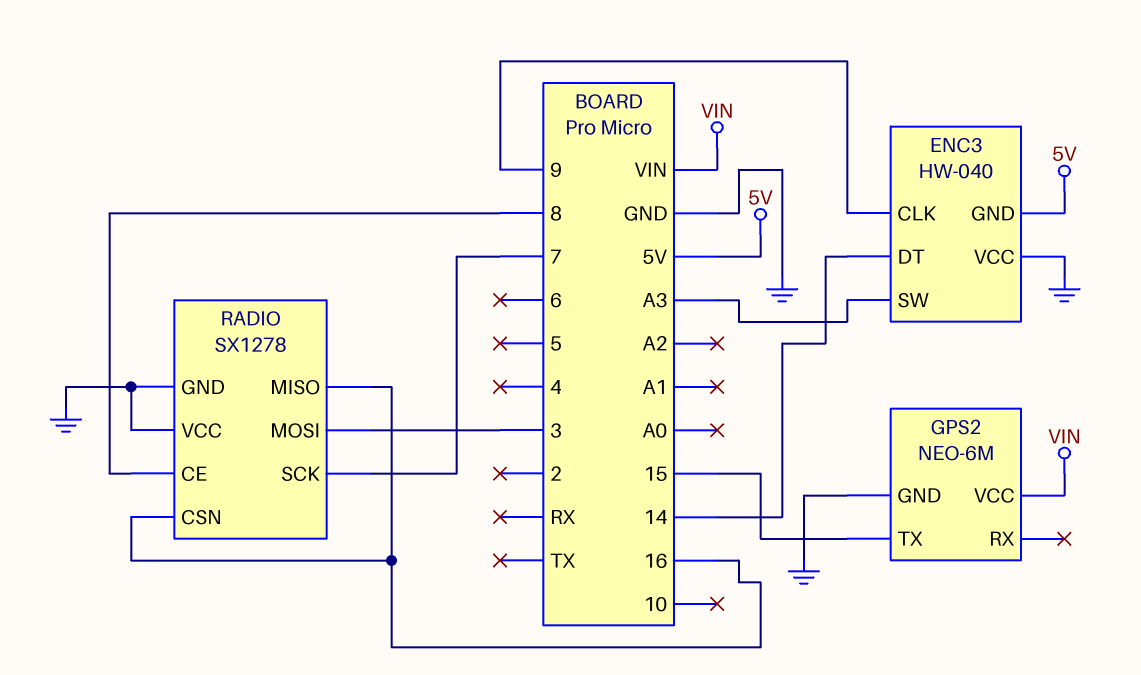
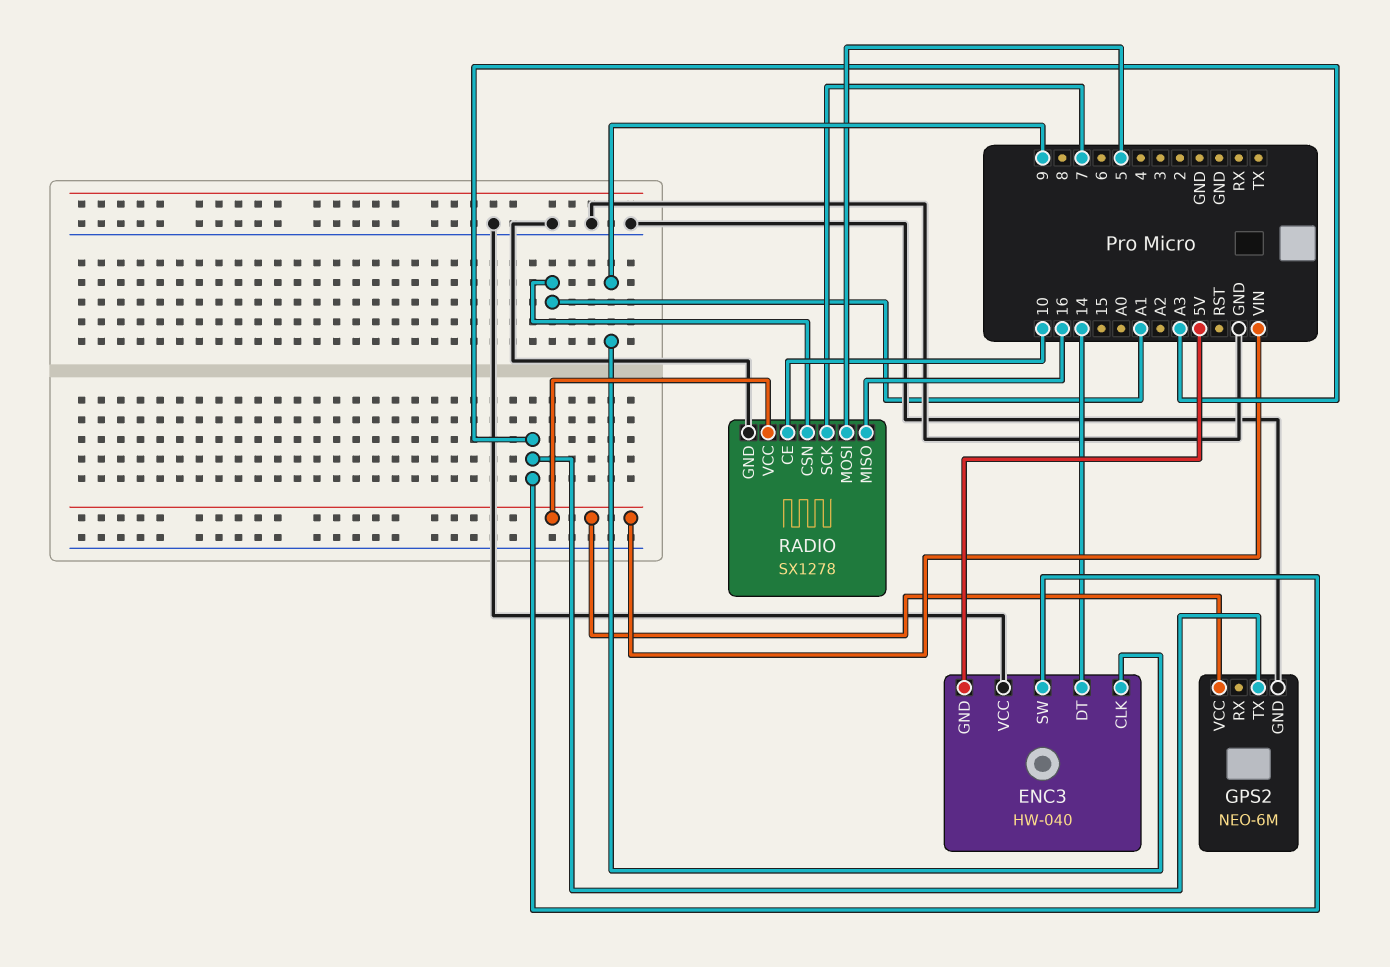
GPS2 pin TX: 15 -> A3
RADIO pin CE: 8 -> 10
RADIO pin CSN: 16 -> A1
RADIO pin MOSI: 3 -> 5
RADIO pin VCC: GND -> VIN

